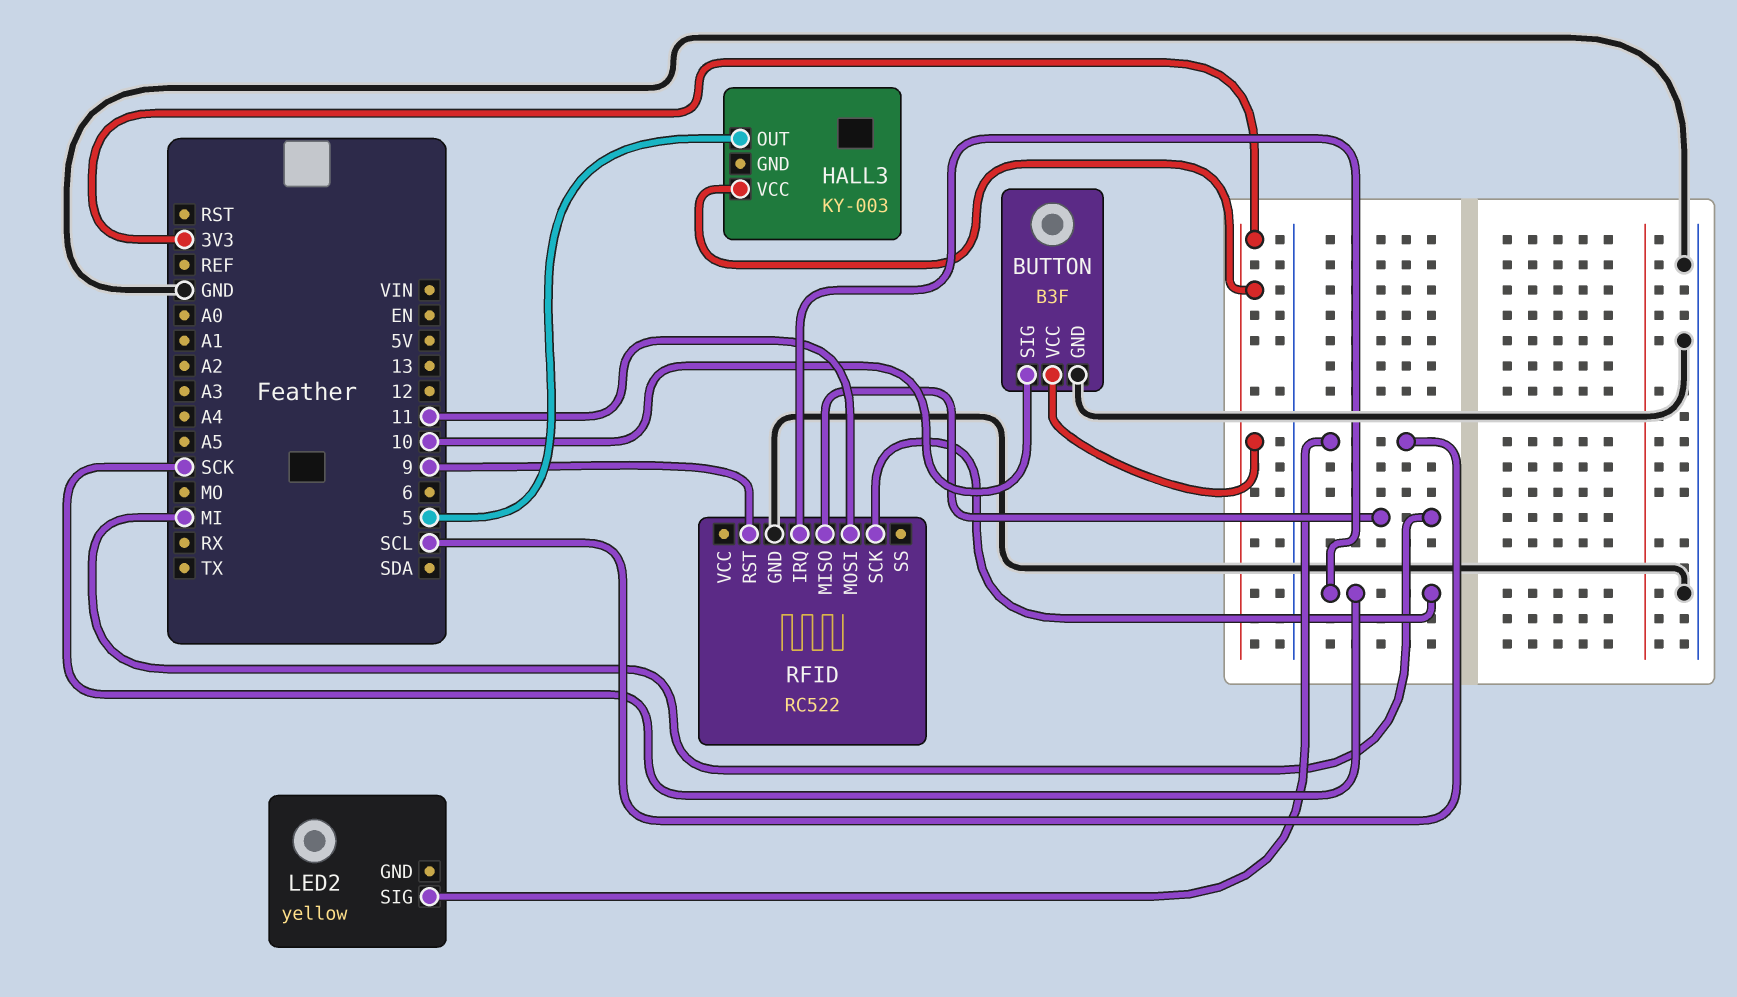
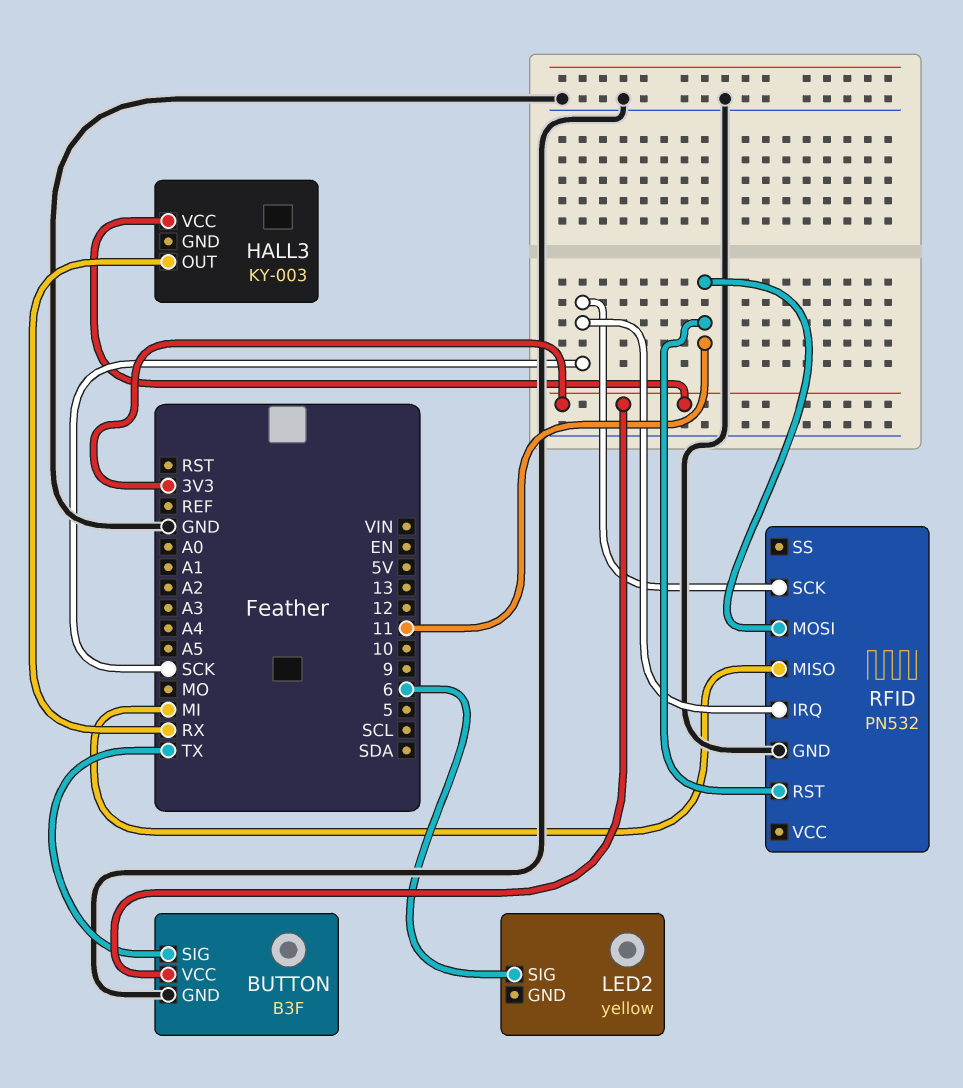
BUTTON pin SIG: 10 -> TX
HALL3 pin OUT: 5 -> RX
LED2 pin SIG: SCL -> 6
RFID: RC522 -> PN532
RFID pin RST: 9 -> 11

